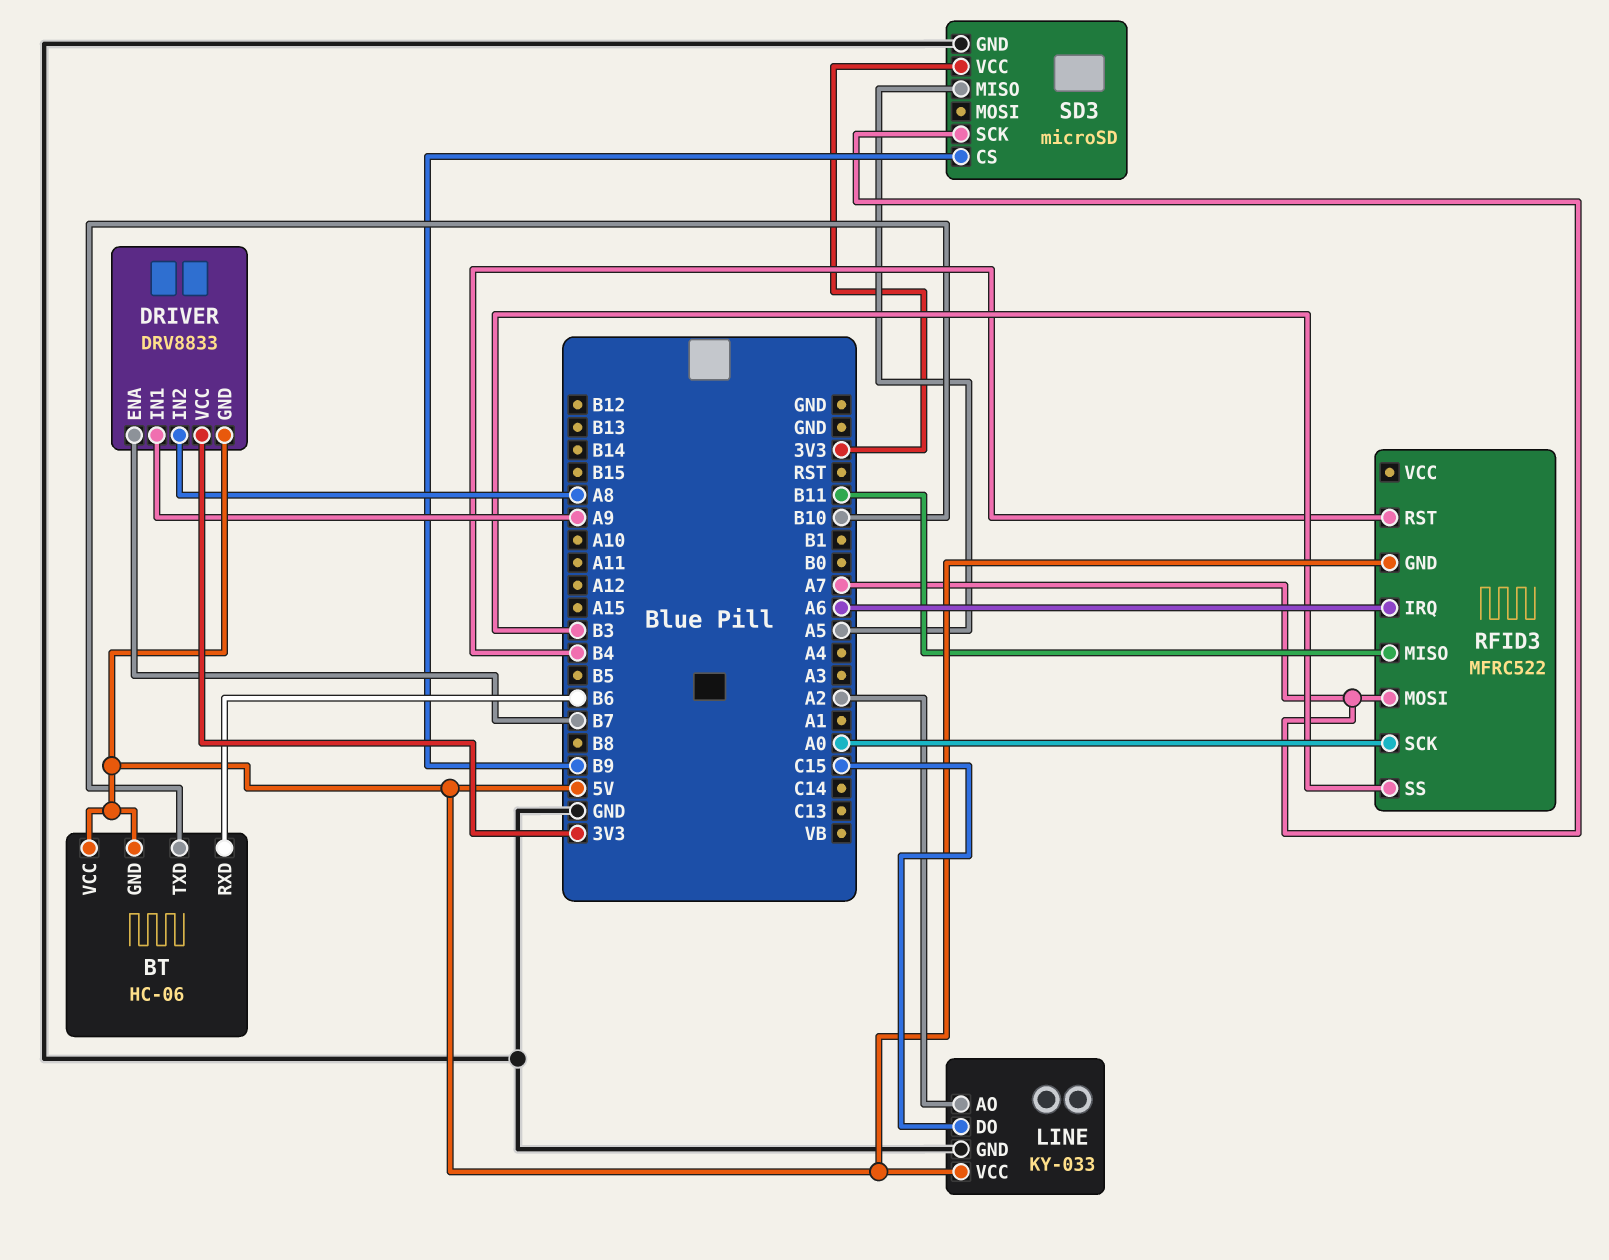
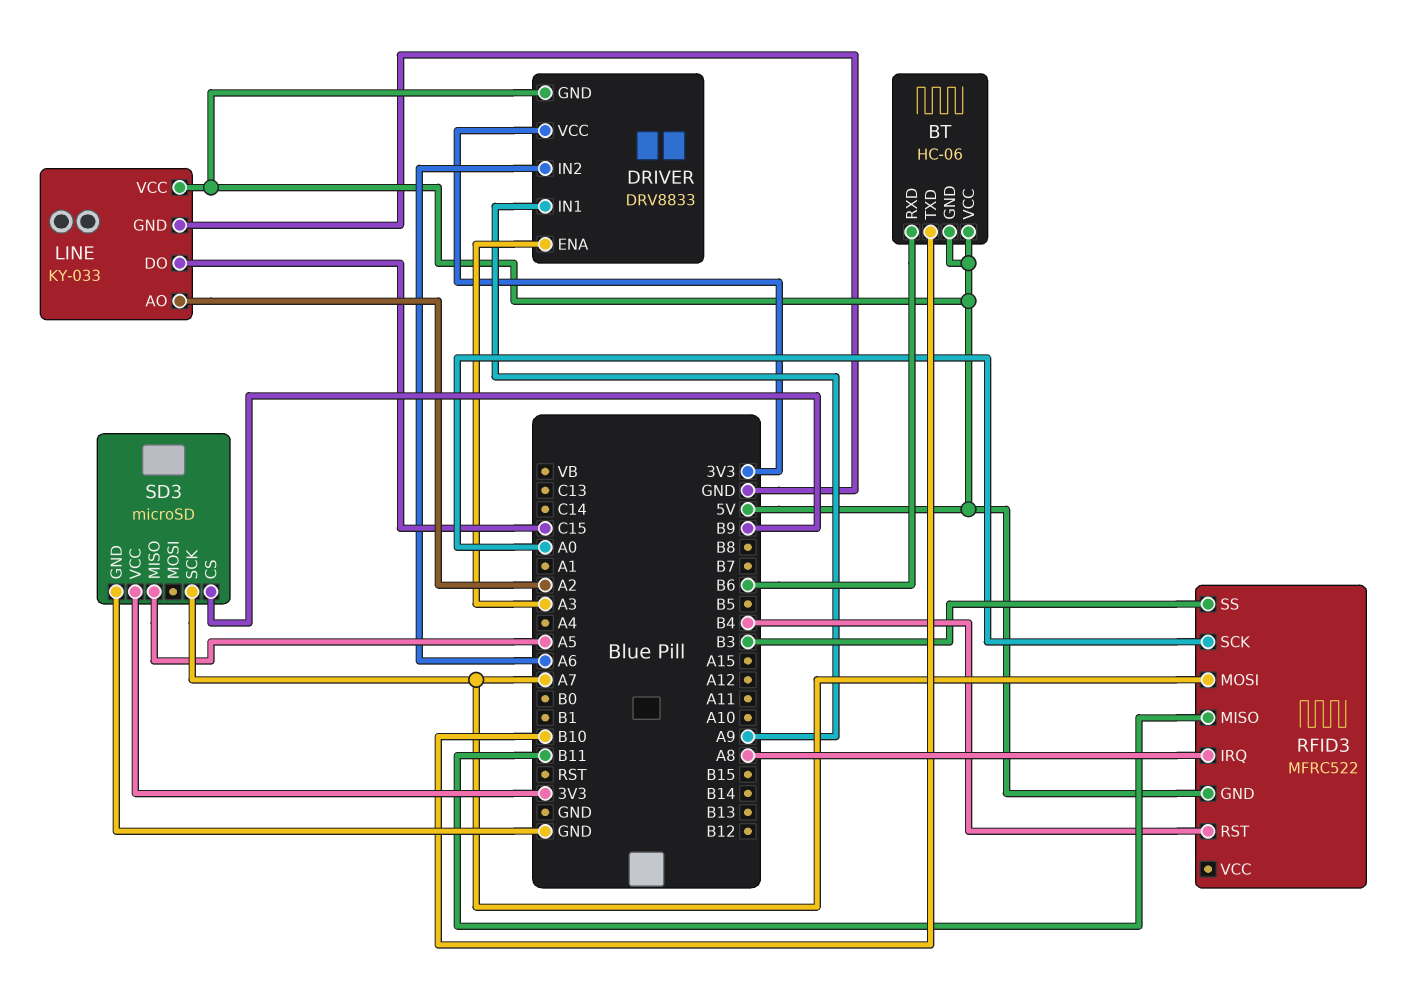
DRIVER pin ENA: B7 -> A3
DRIVER pin IN2: A8 -> A6
RFID3 pin IRQ: A6 -> A8

